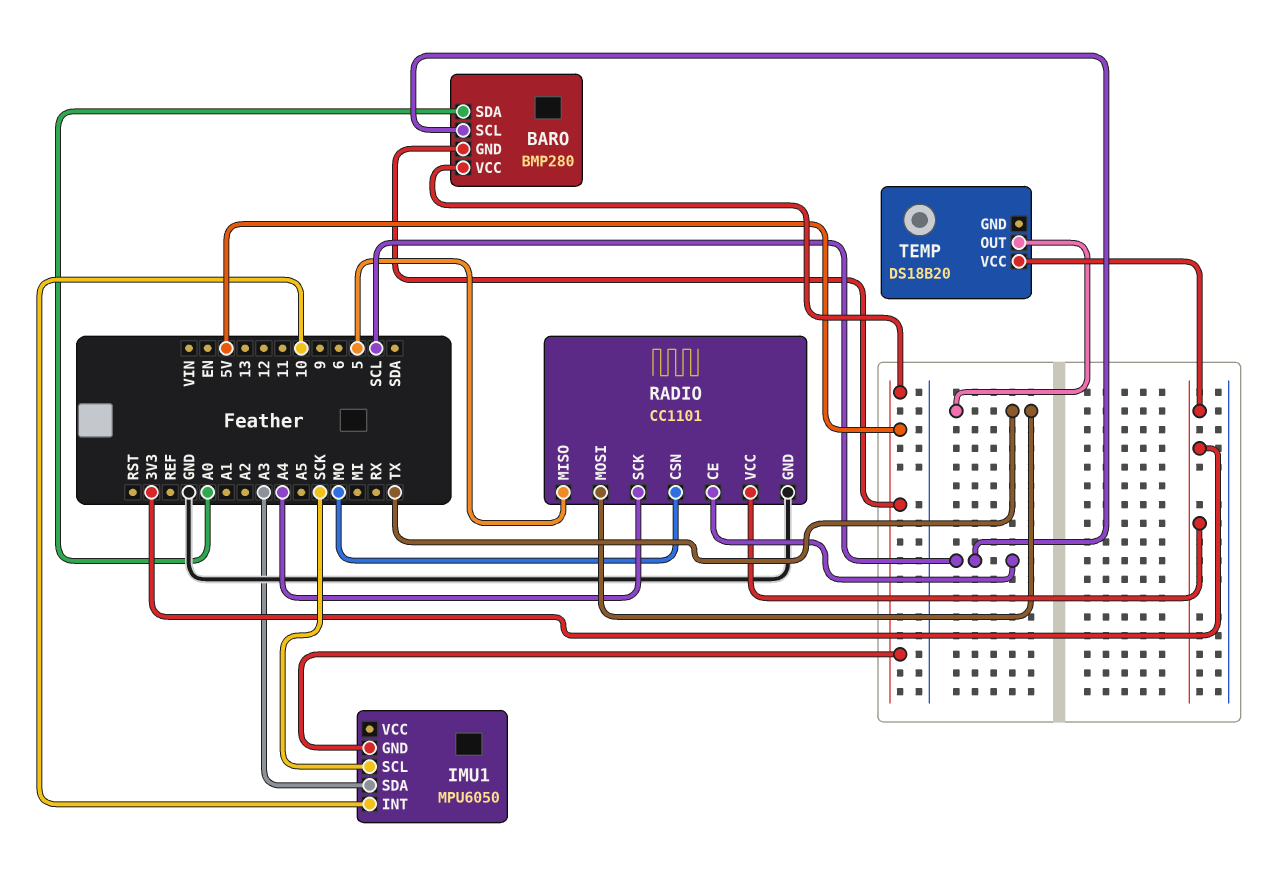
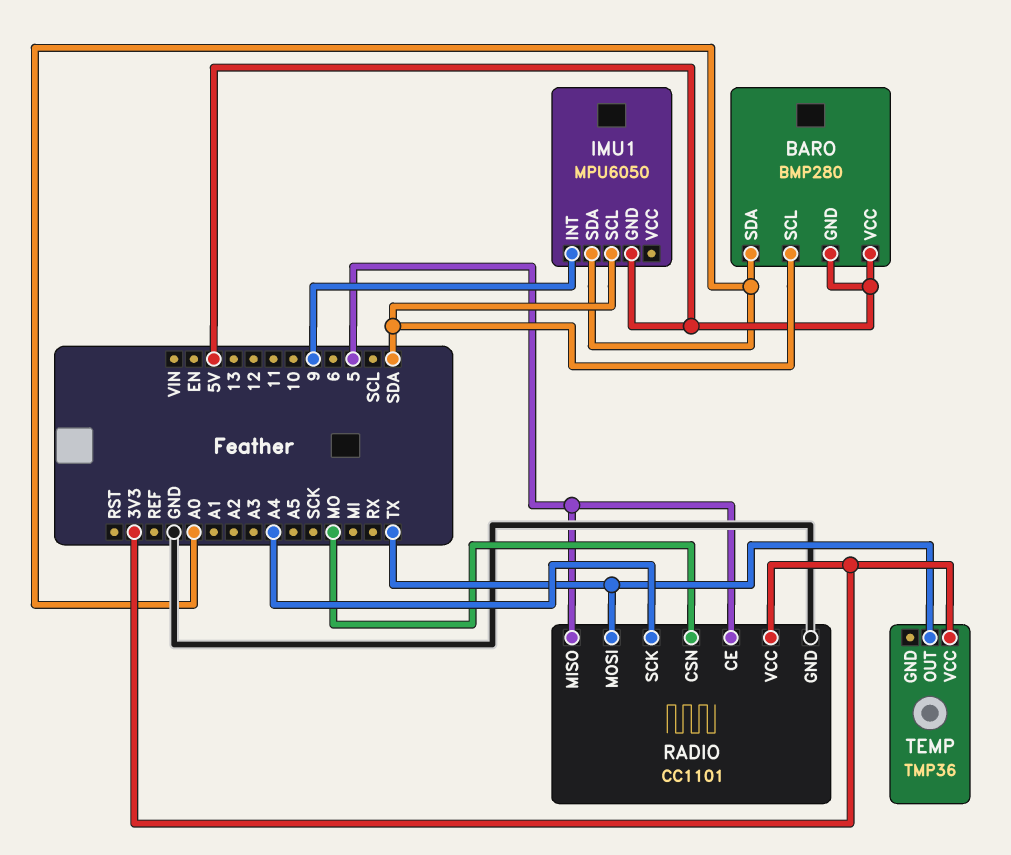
BARO pin SCL: SCL -> SDA
IMU1 pin INT: 10 -> 9
IMU1 pin SCL: SCK -> SDA
IMU1 pin SDA: A3 -> A0
RADIO pin CE: SCL -> 5
TEMP: DS18B20 -> TMP36

